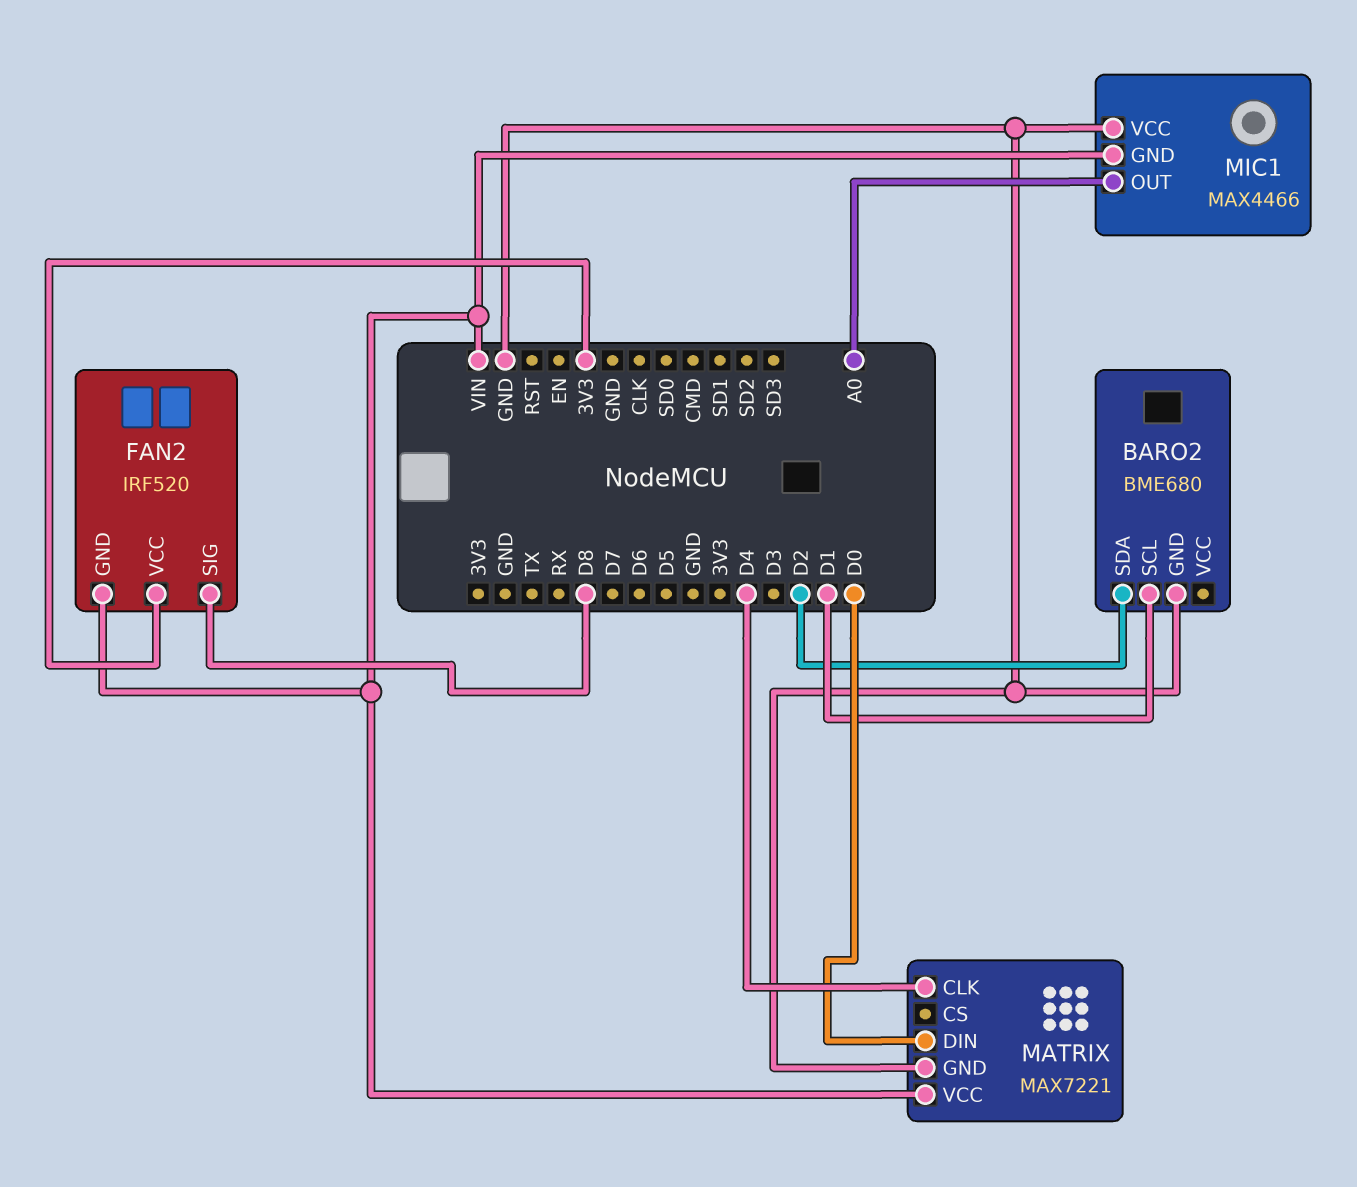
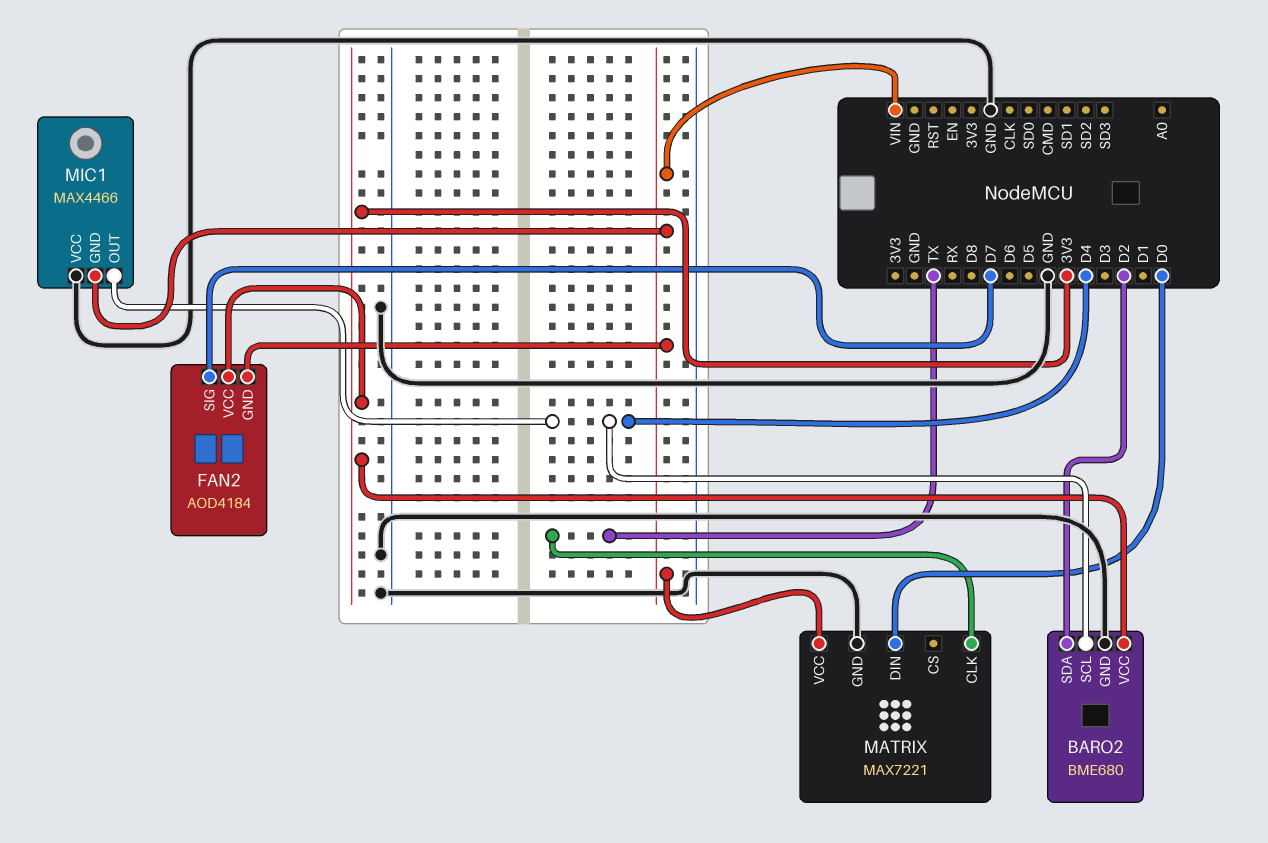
BARO2 pin SCL: D1 -> D4
BARO2 pin VCC: none -> 3V3
FAN2: IRF520 -> AOD4184
FAN2 pin SIG: D8 -> D7
MATRIX pin CLK: D4 -> TX
MIC1 pin OUT: A0 -> D4

